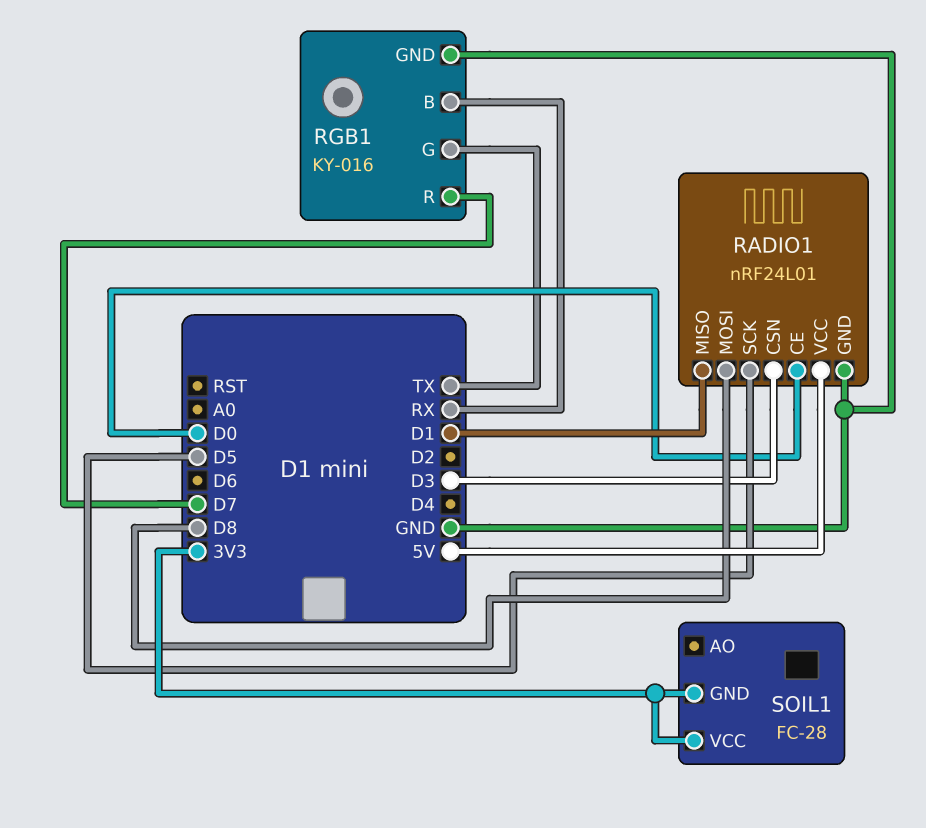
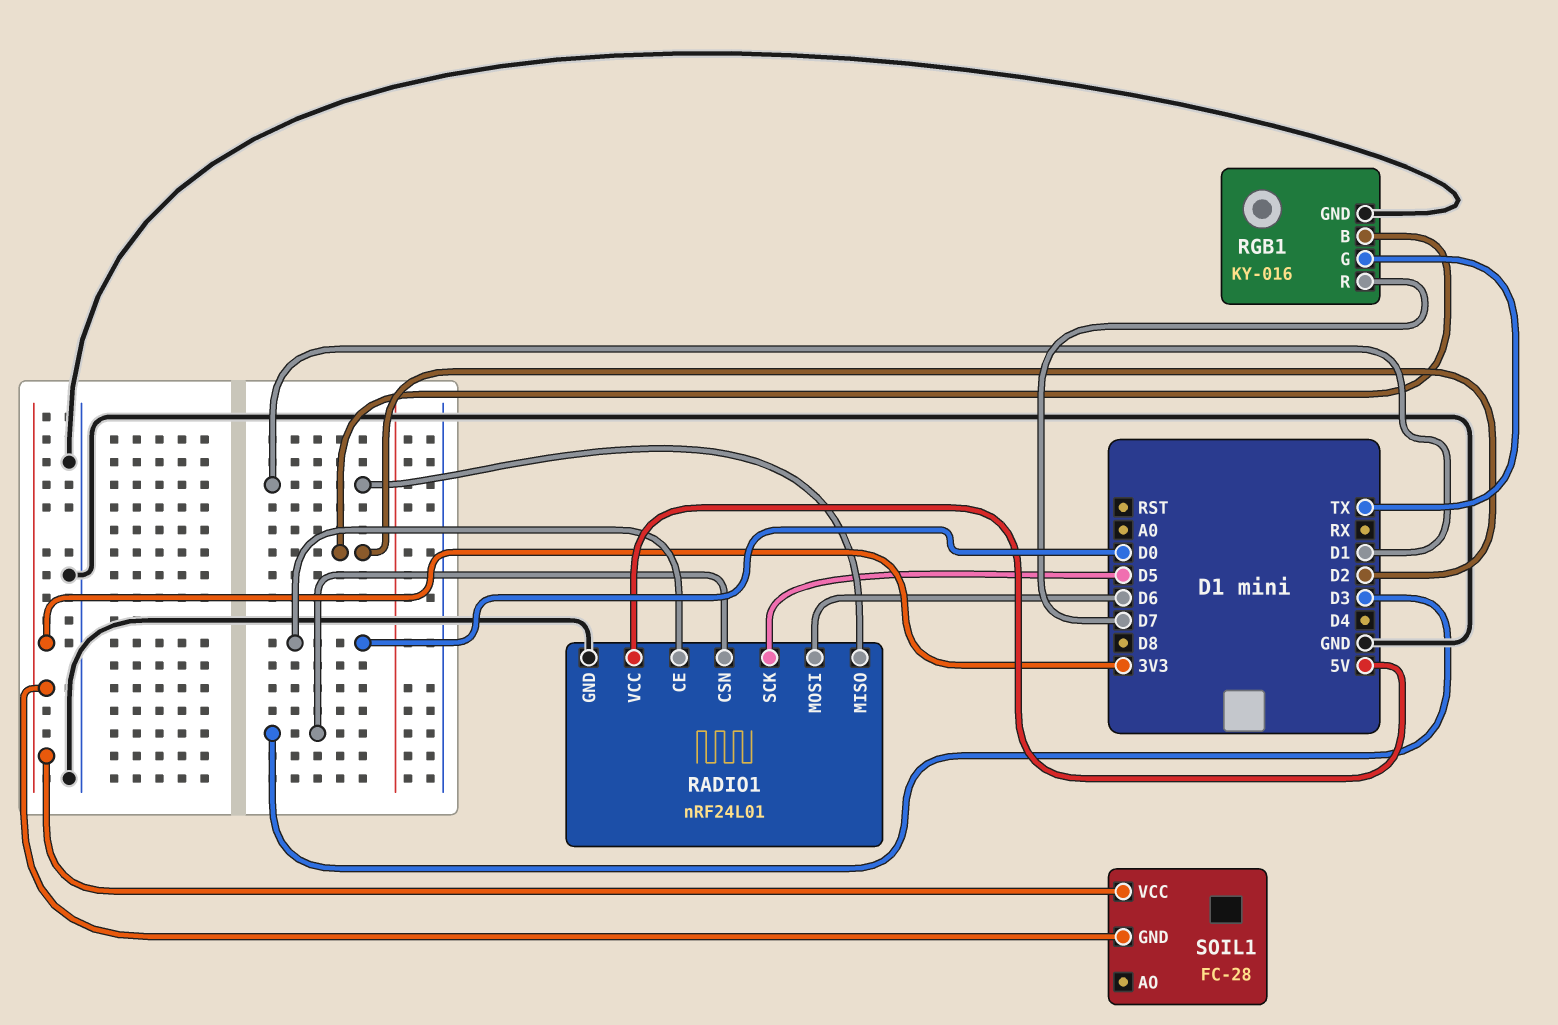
RADIO1 pin MOSI: D8 -> D6
RGB1 pin B: RX -> D2

